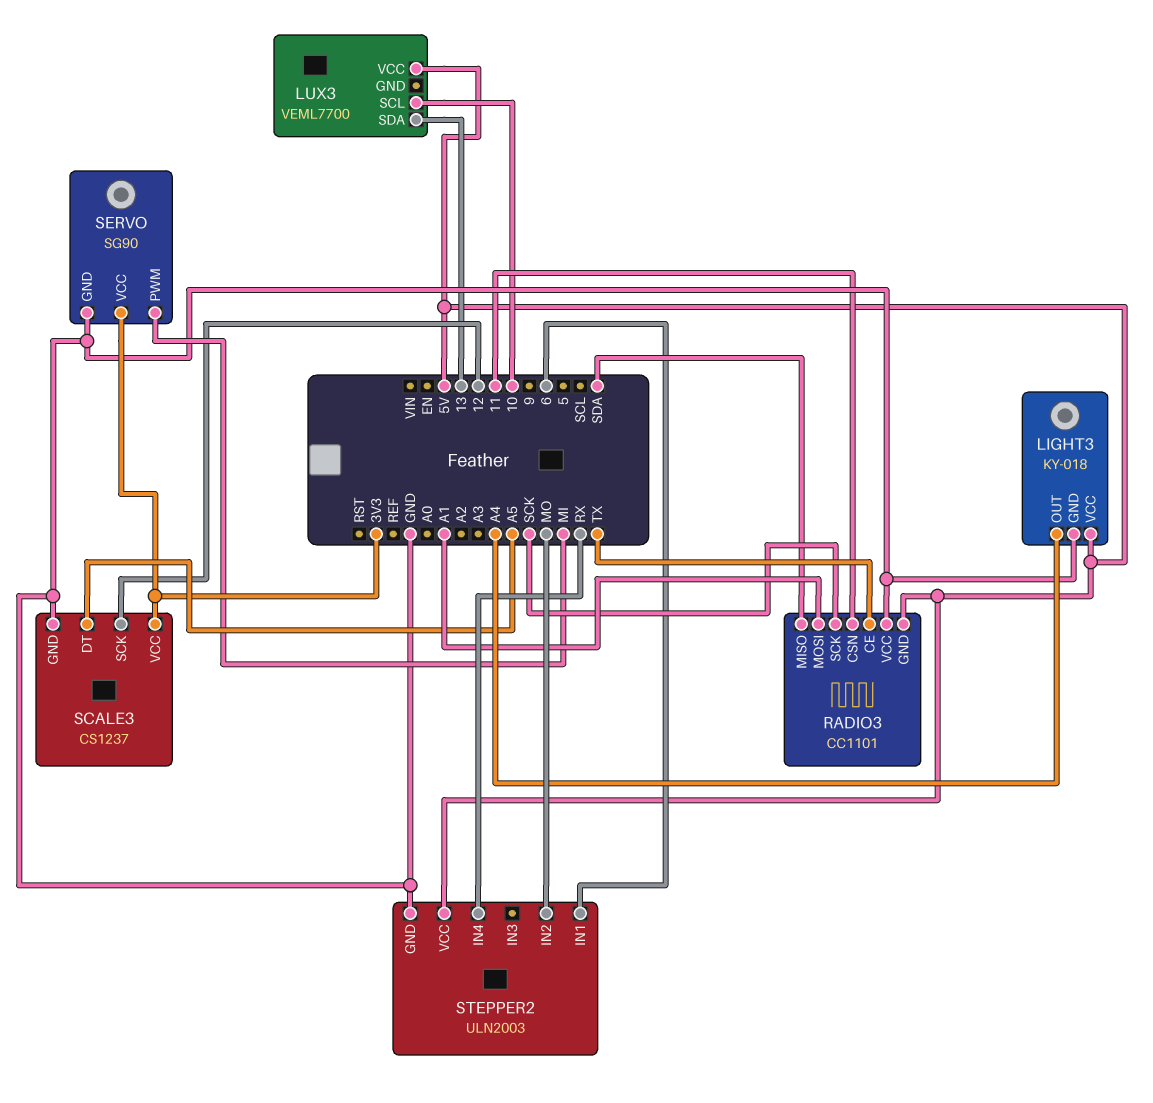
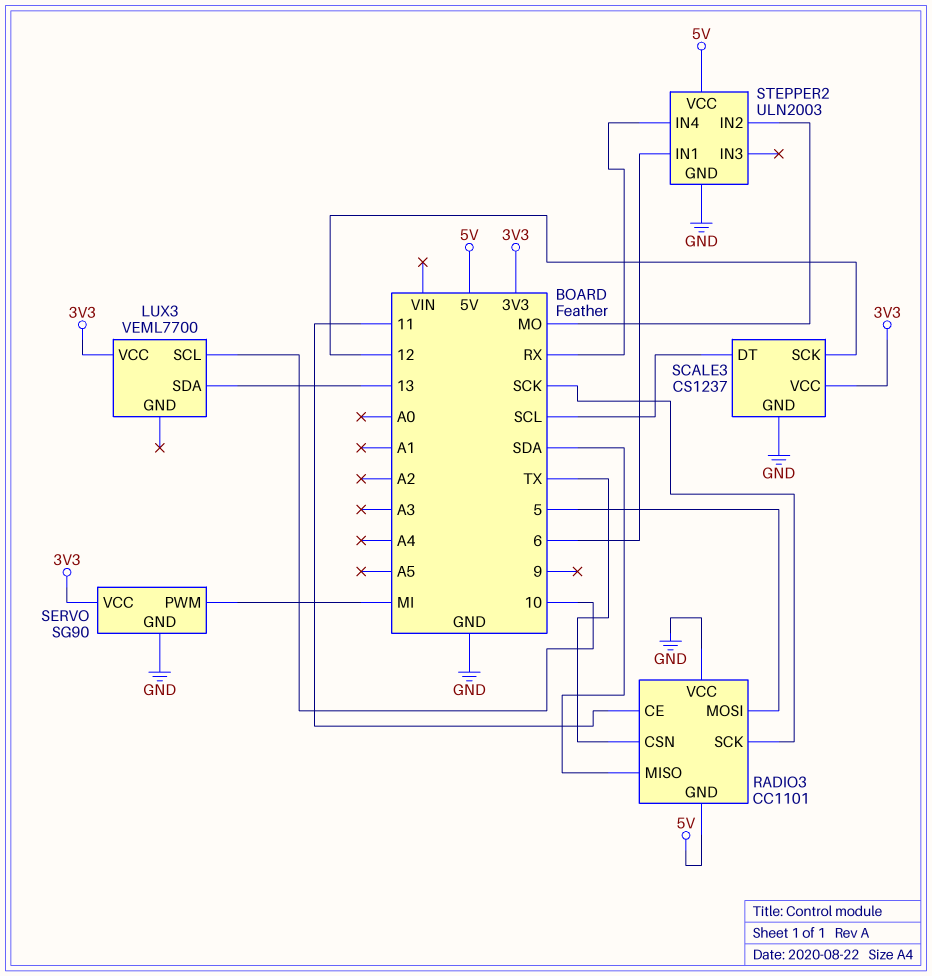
LIGHT3: KY-018 -> none
LIGHT3 pin GND: GND -> none
LIGHT3 pin OUT: A4 -> none
LIGHT3 pin VCC: 5V -> none
LUX3 pin VCC: 5V -> 3V3
RADIO3 pin CE: TX -> 11
RADIO3 pin CSN: 11 -> TX
RADIO3 pin MOSI: A1 -> 5
SCALE3 pin DT: A5 -> SCL

